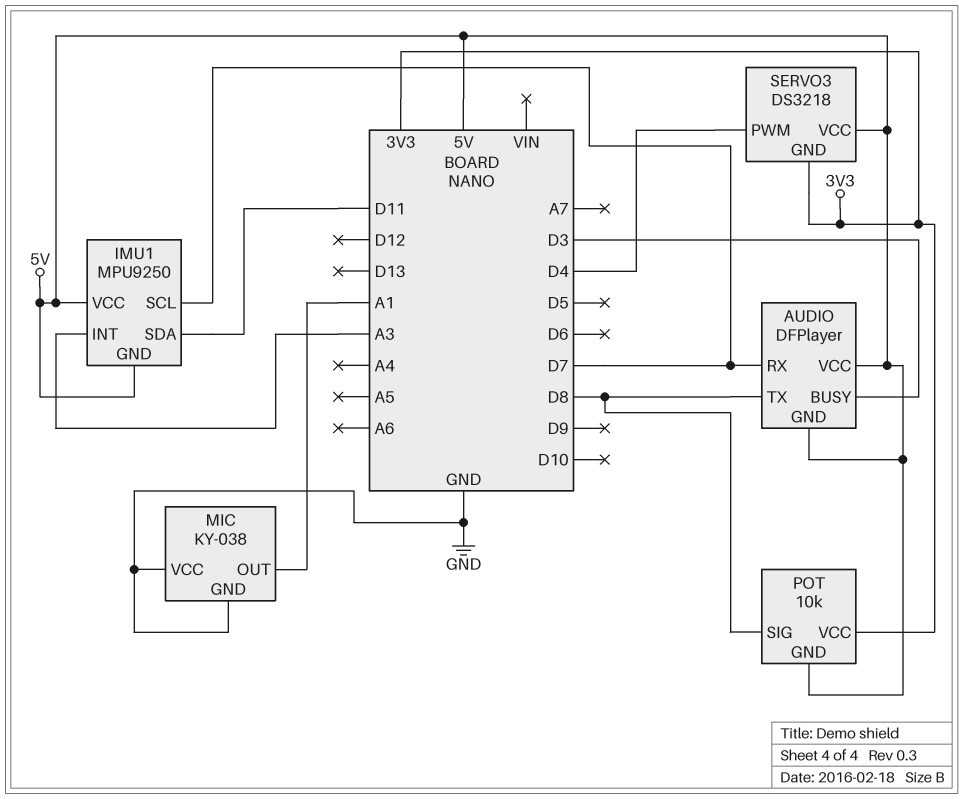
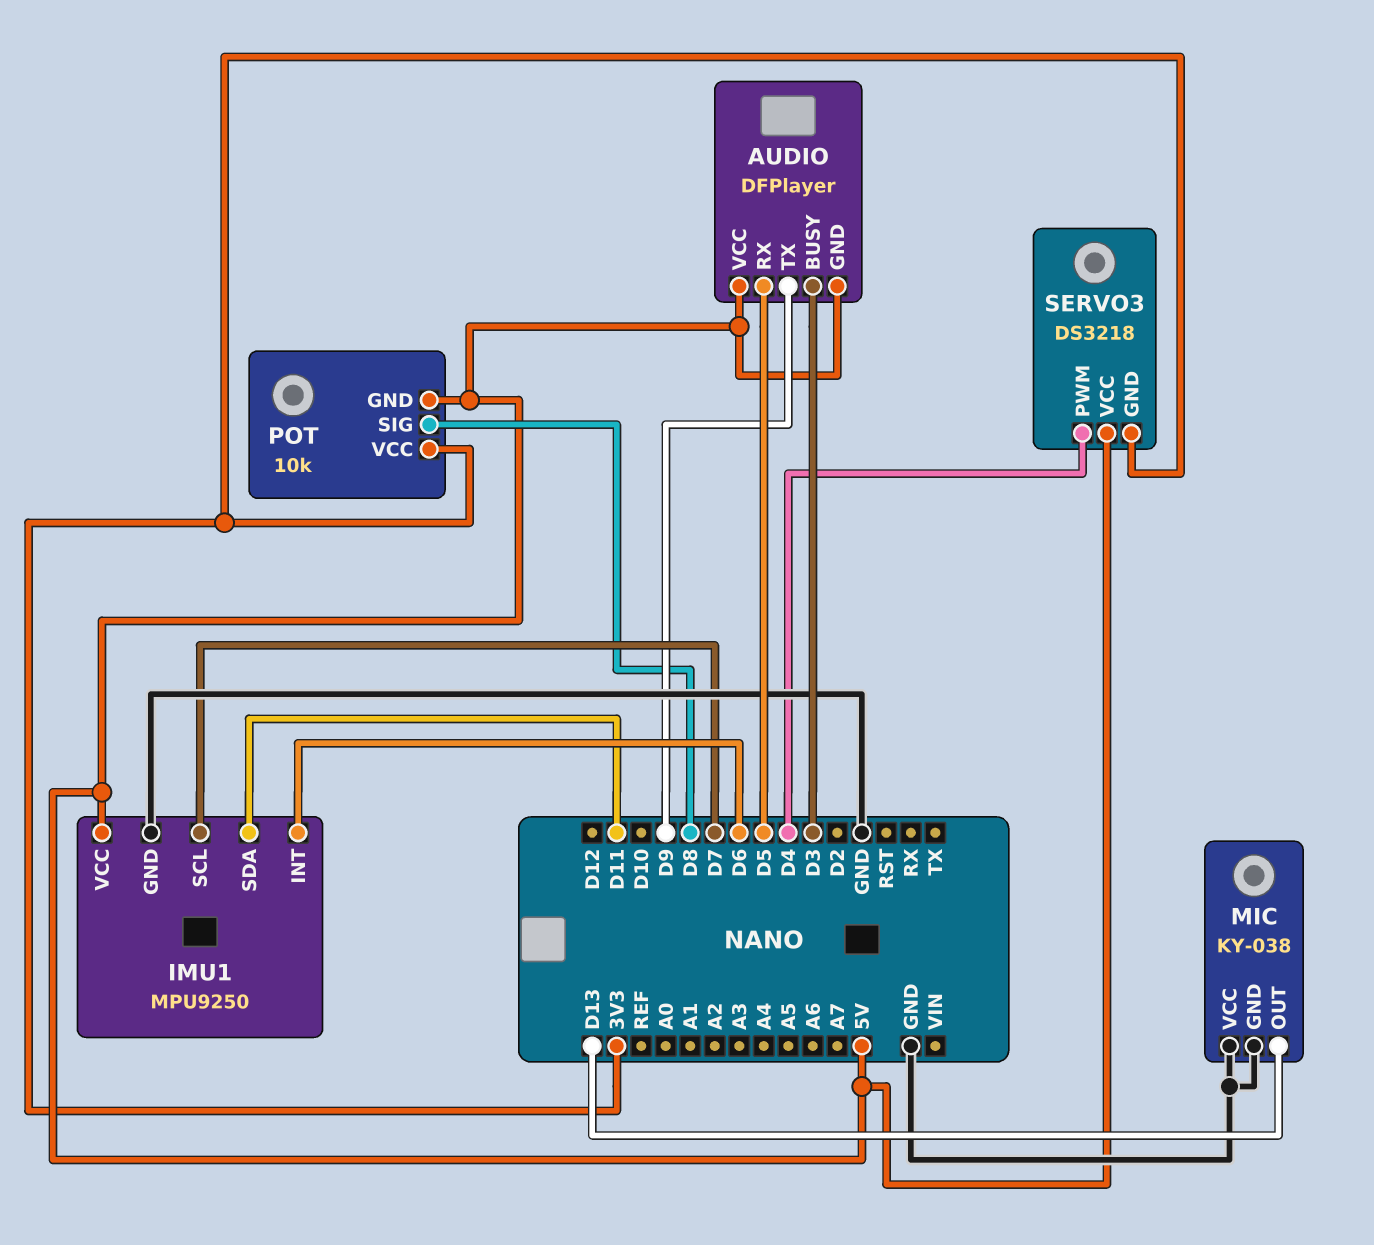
AUDIO pin RX: D7 -> D5
AUDIO pin TX: D8 -> D9
IMU1 pin GND: 5V -> GND
IMU1 pin INT: A3 -> D6
MIC pin OUT: A1 -> D13

